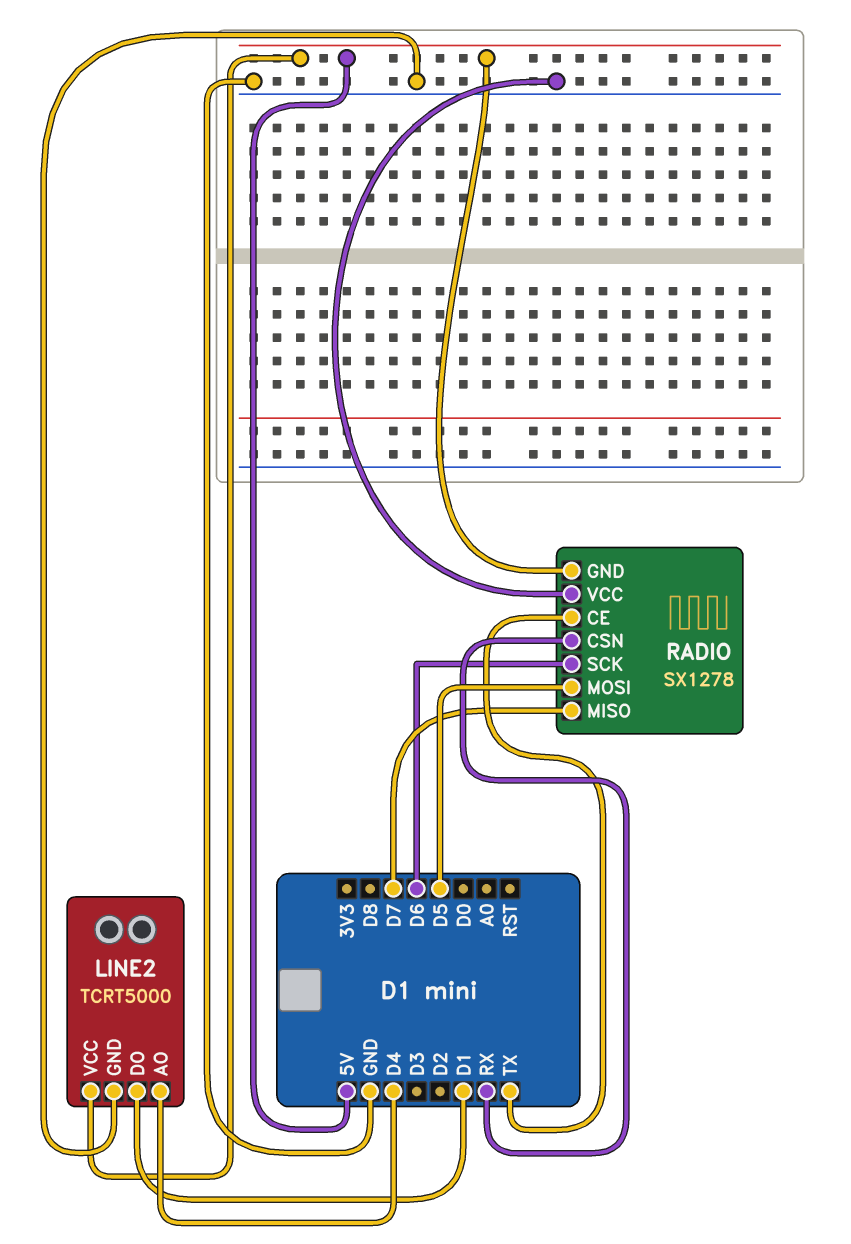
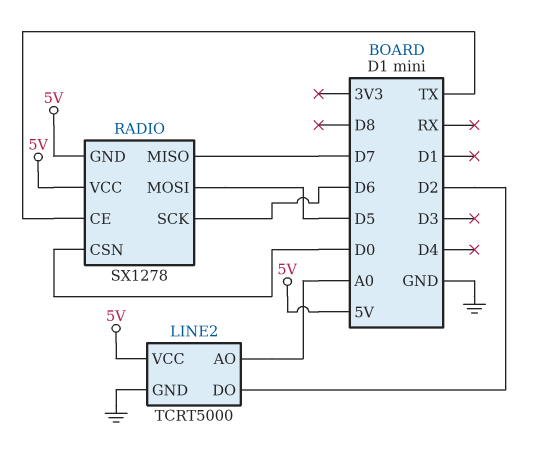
LINE2 pin AO: D4 -> A0
LINE2 pin DO: D1 -> D2
RADIO pin CSN: RX -> D0
RADIO pin VCC: GND -> 5V

